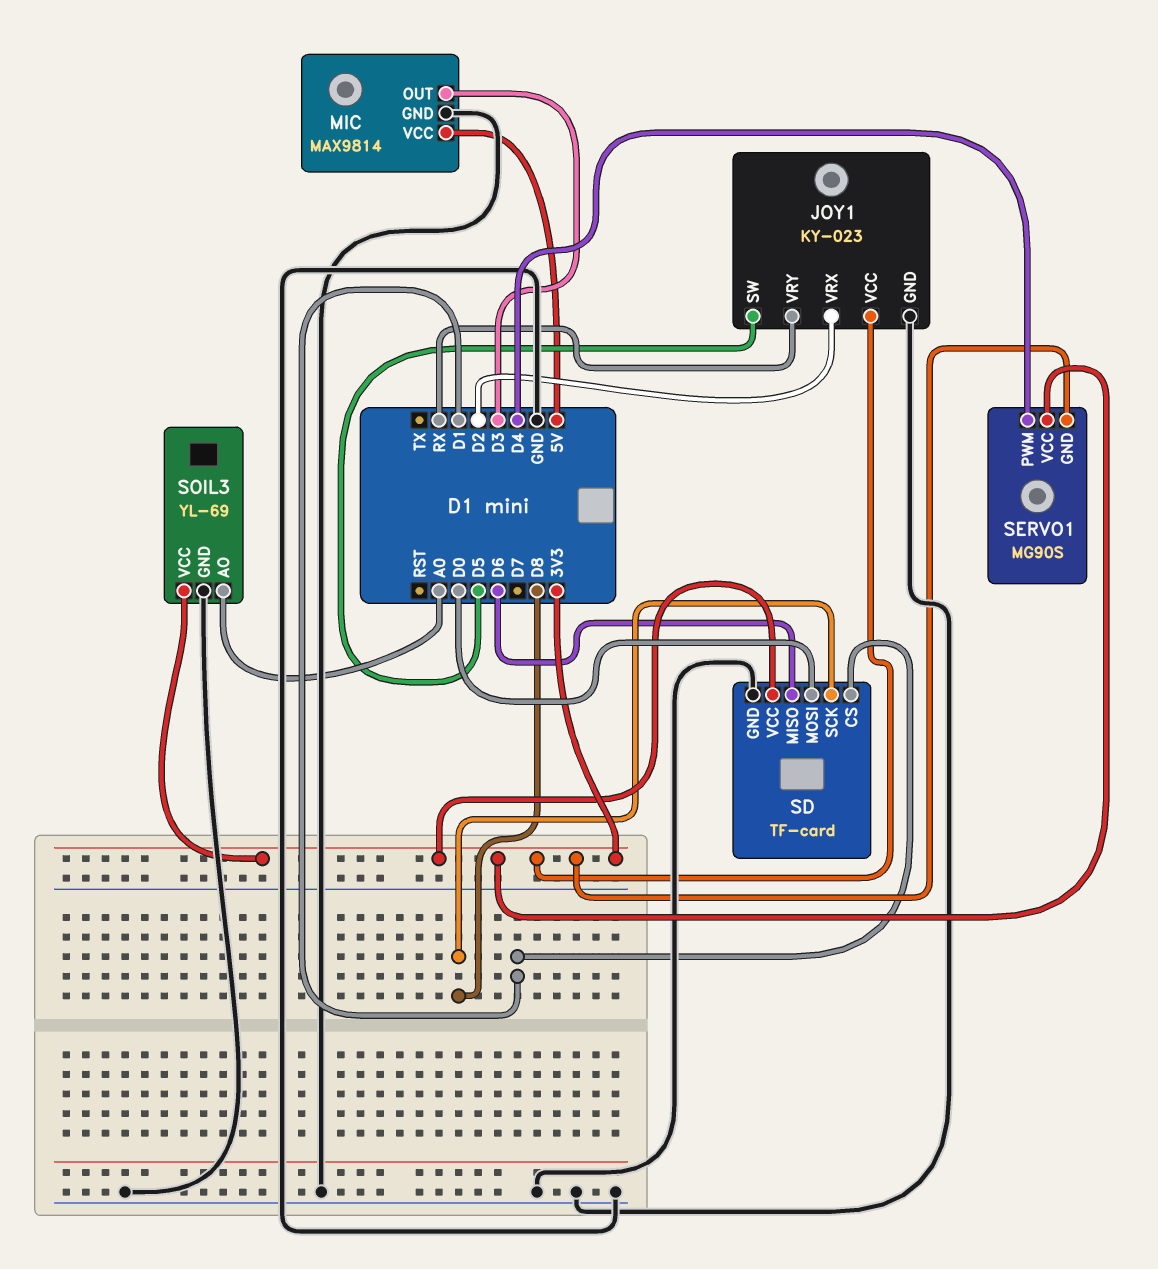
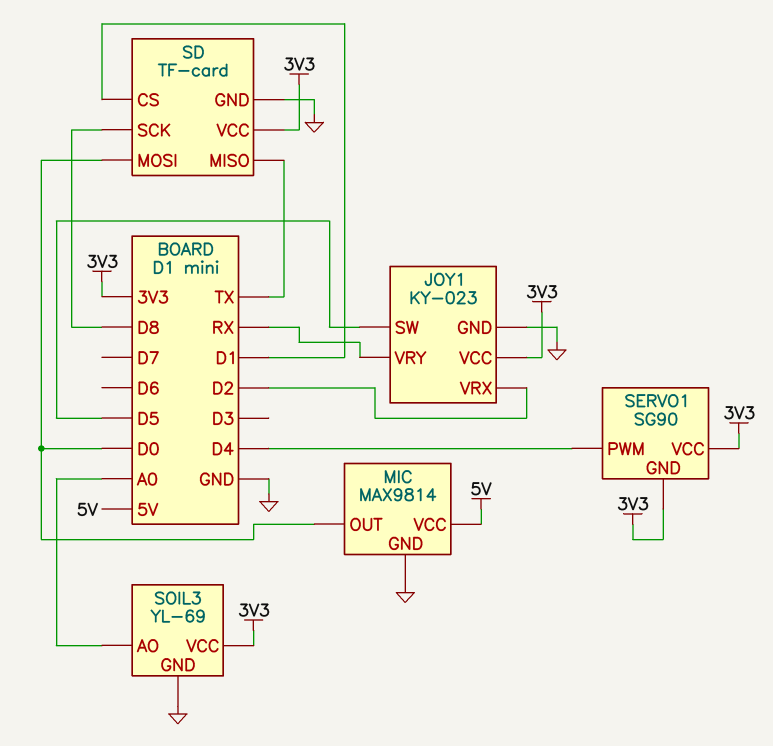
MIC pin OUT: D3 -> D0
SD pin MISO: D6 -> TX
SERVO1: MG90S -> SG90

